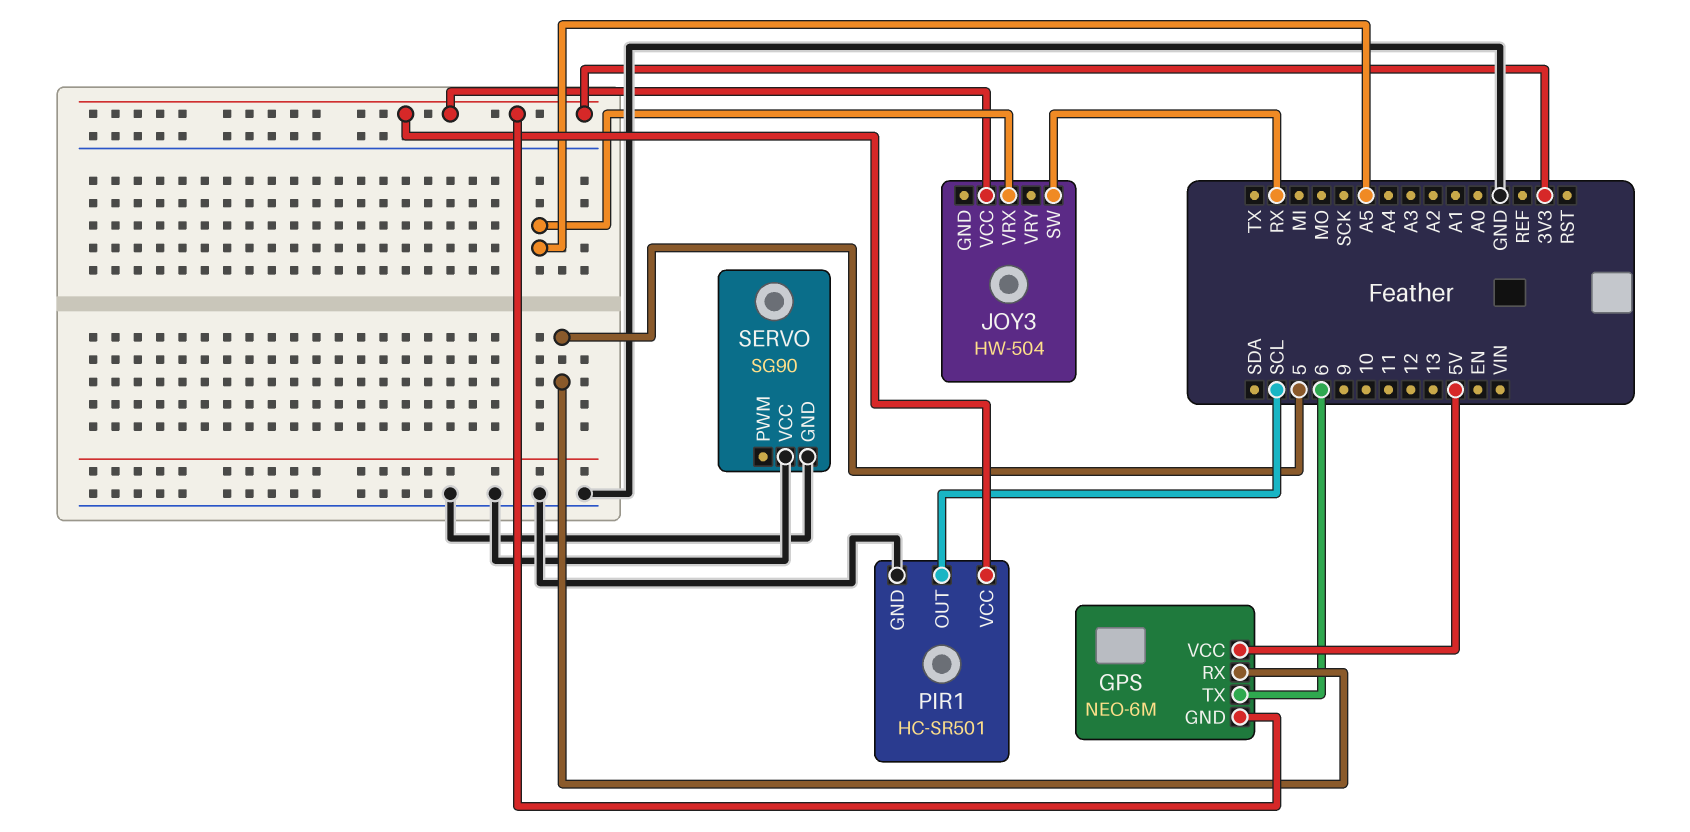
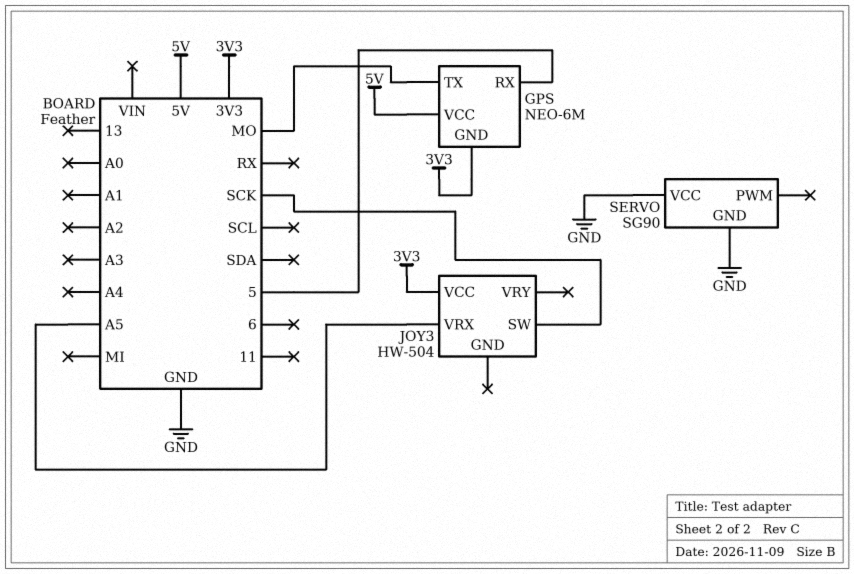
GPS pin TX: 6 -> MO
JOY3 pin SW: RX -> SCK
PIR1: HC-SR501 -> none
PIR1 pin GND: GND -> none
PIR1 pin OUT: SCL -> none
PIR1 pin VCC: 3V3 -> none

